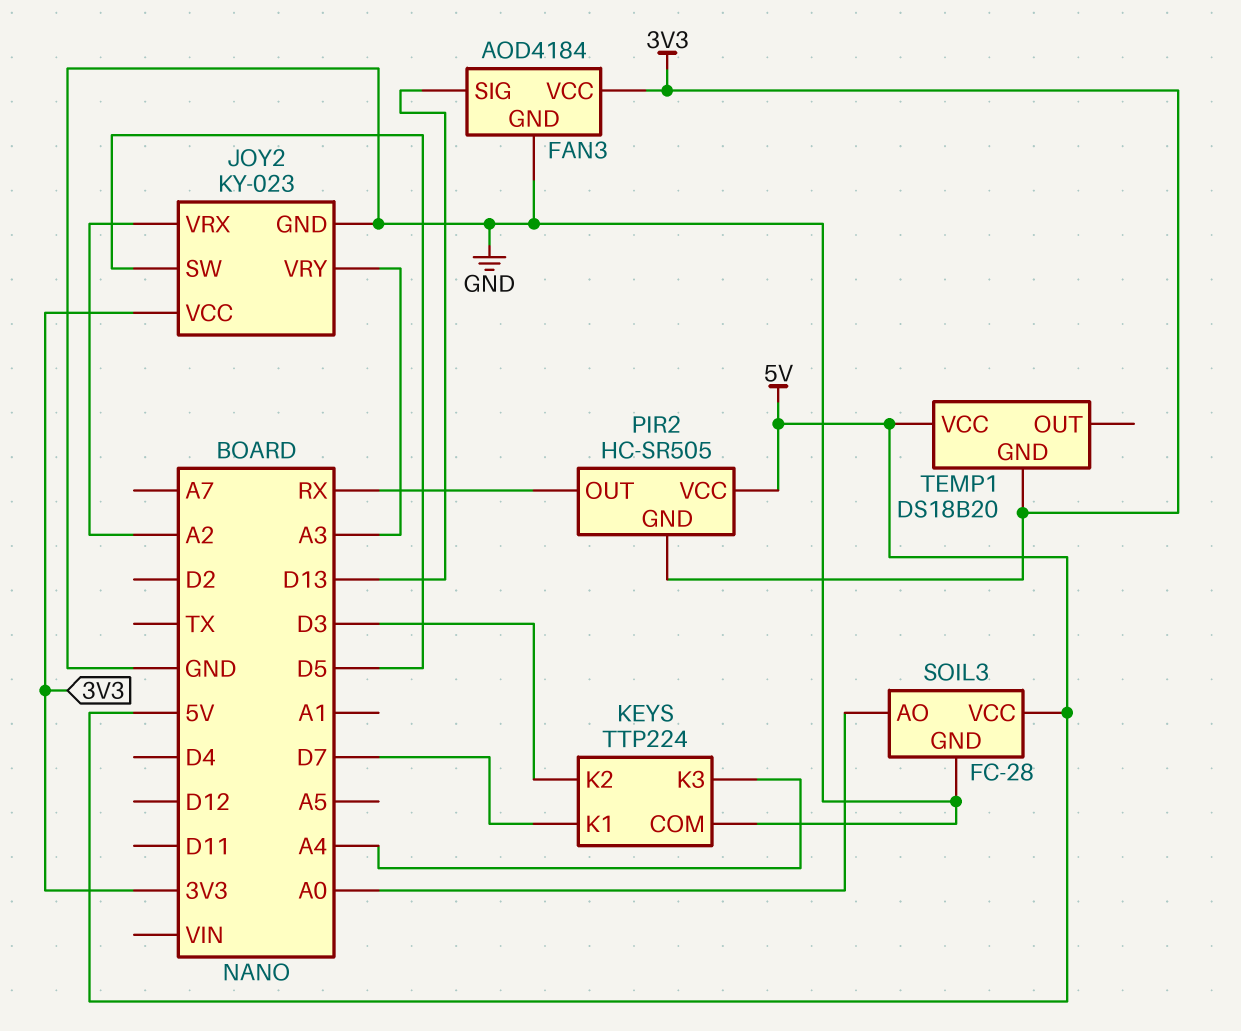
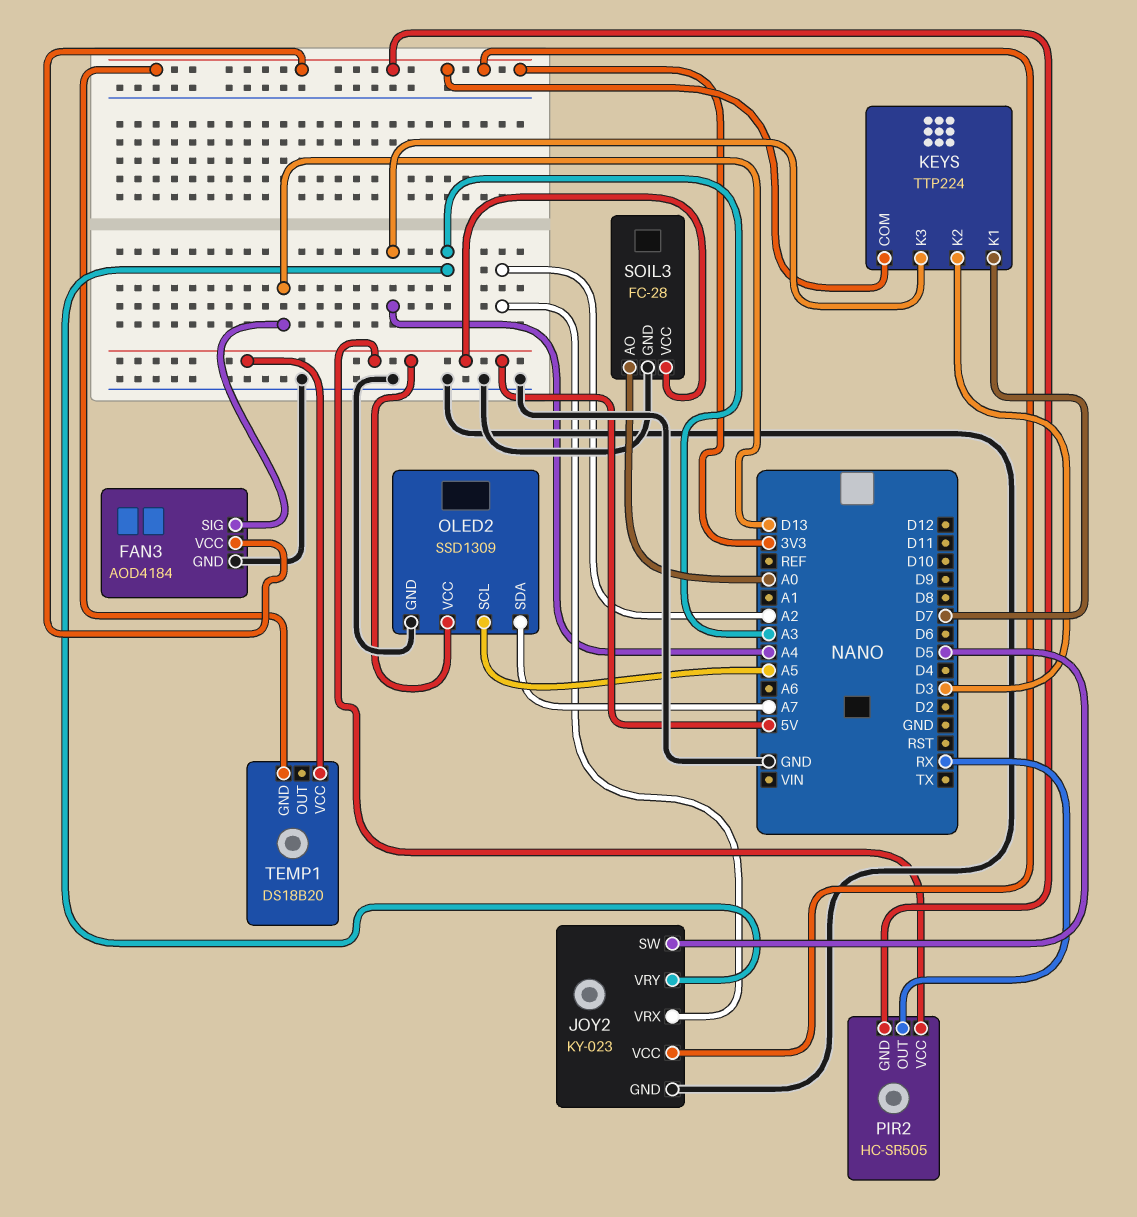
KEYS pin COM: GND -> 3V3
OLED2: none -> SSD1309
OLED2 pin GND: none -> GND
OLED2 pin SCL: none -> A5
OLED2 pin SDA: none -> A7
OLED2 pin VCC: none -> 5V

